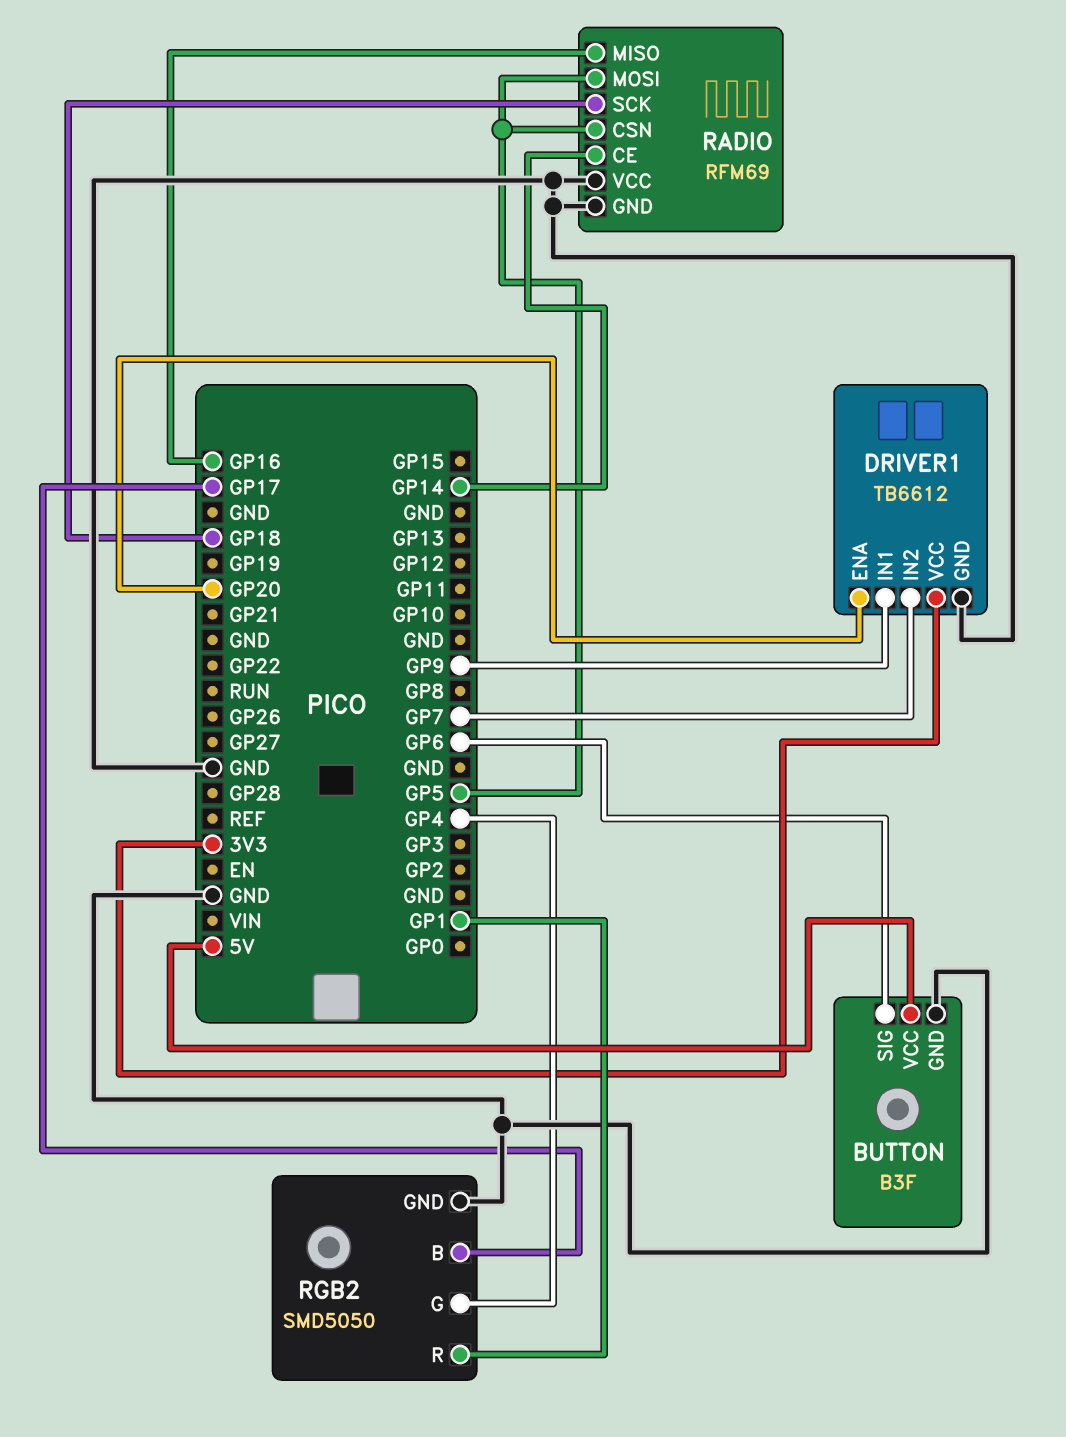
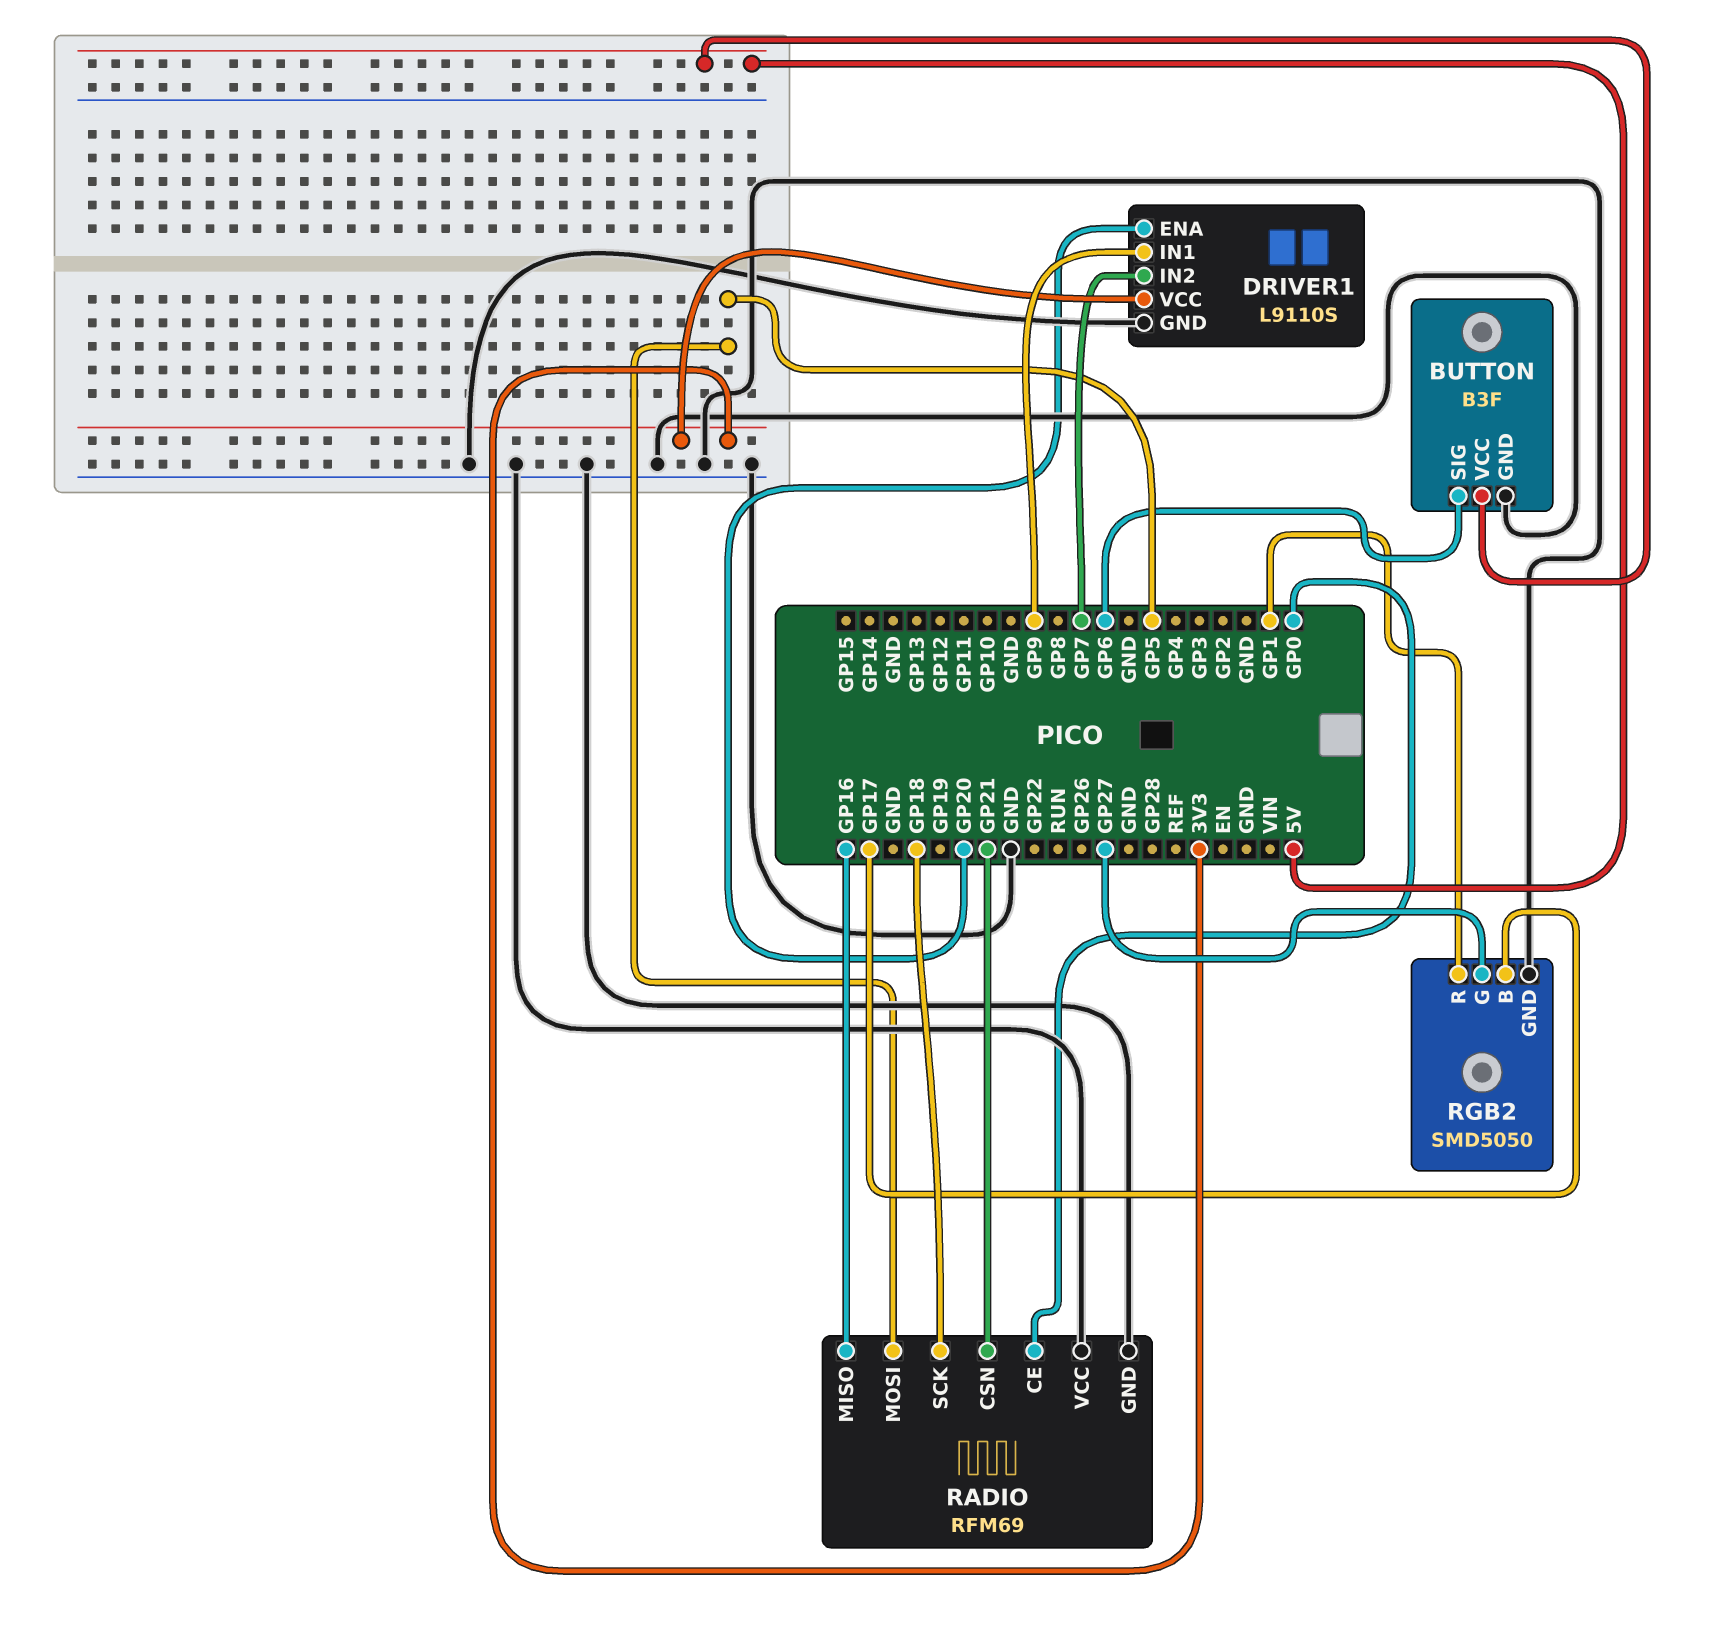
DRIVER1: TB6612 -> L9110S
RADIO pin CE: GP14 -> GP0
RADIO pin CSN: GP5 -> GP21
RGB2 pin G: GP4 -> GP27

